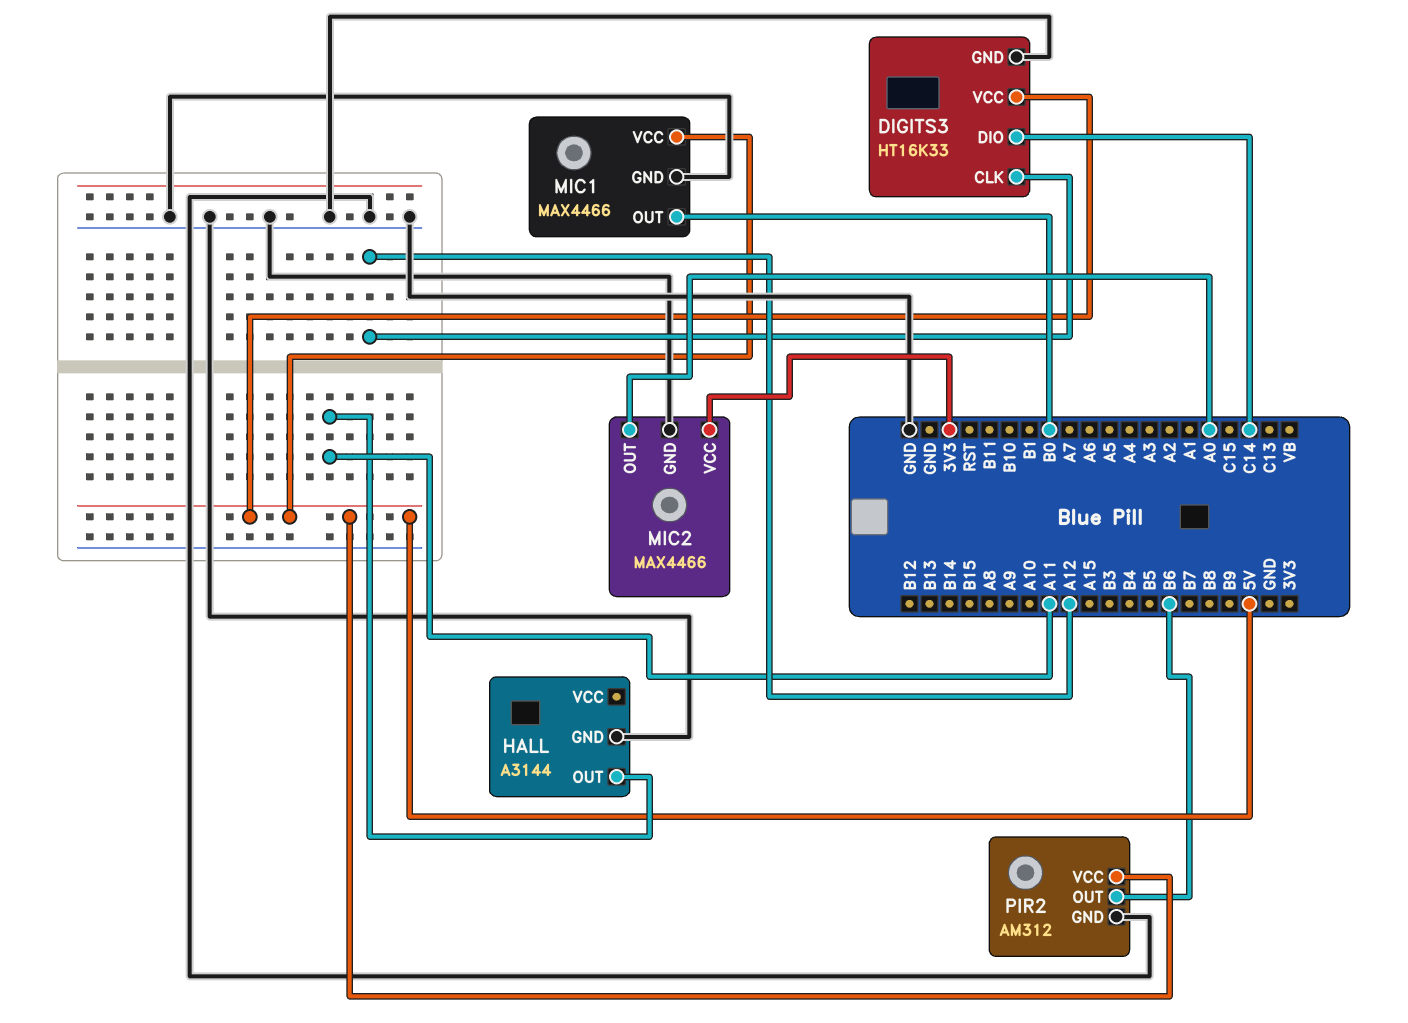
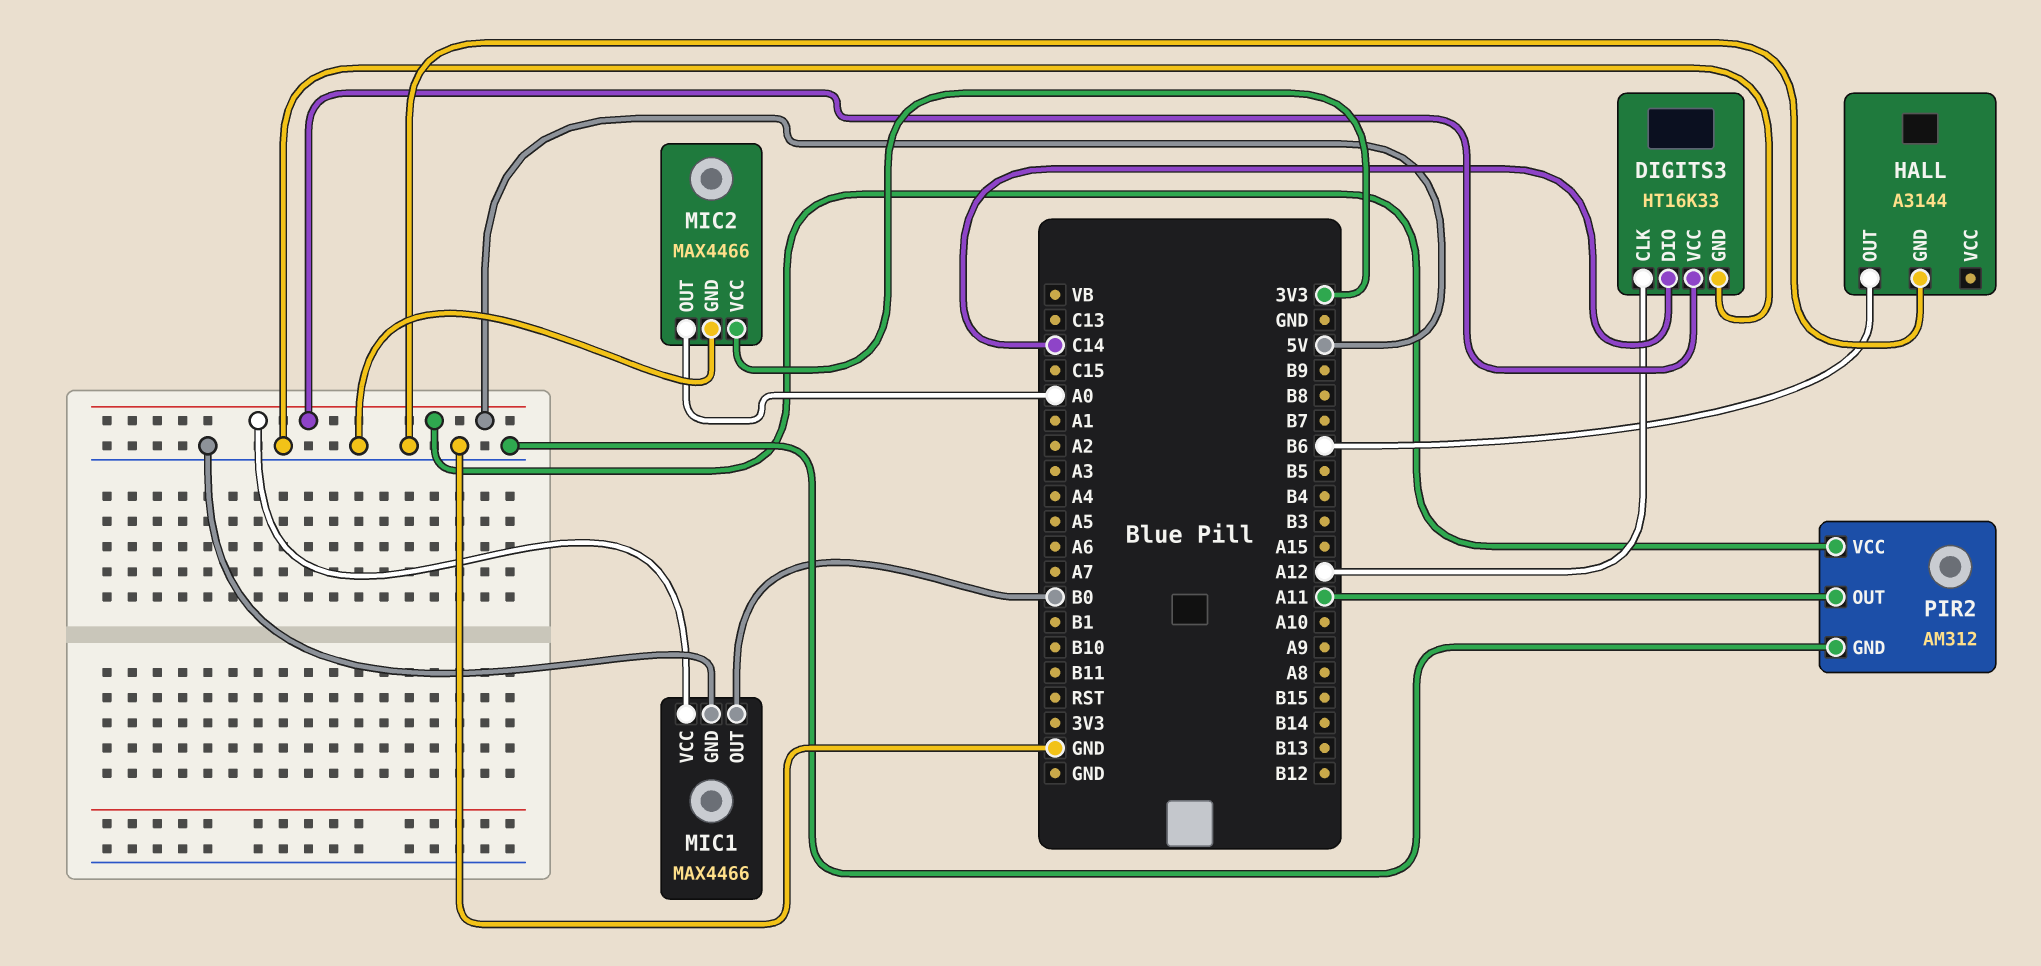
HALL pin OUT: A11 -> B6
PIR2 pin OUT: B6 -> A11

